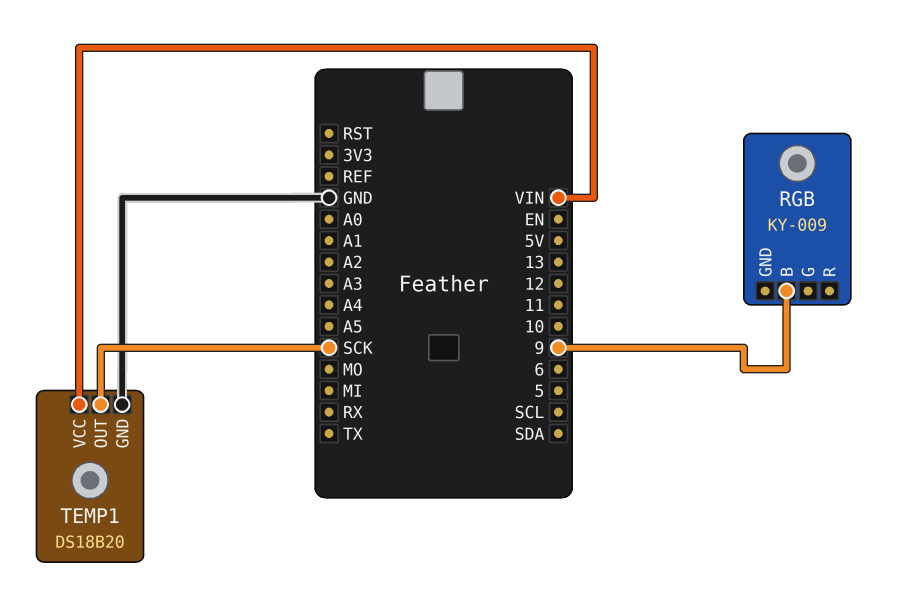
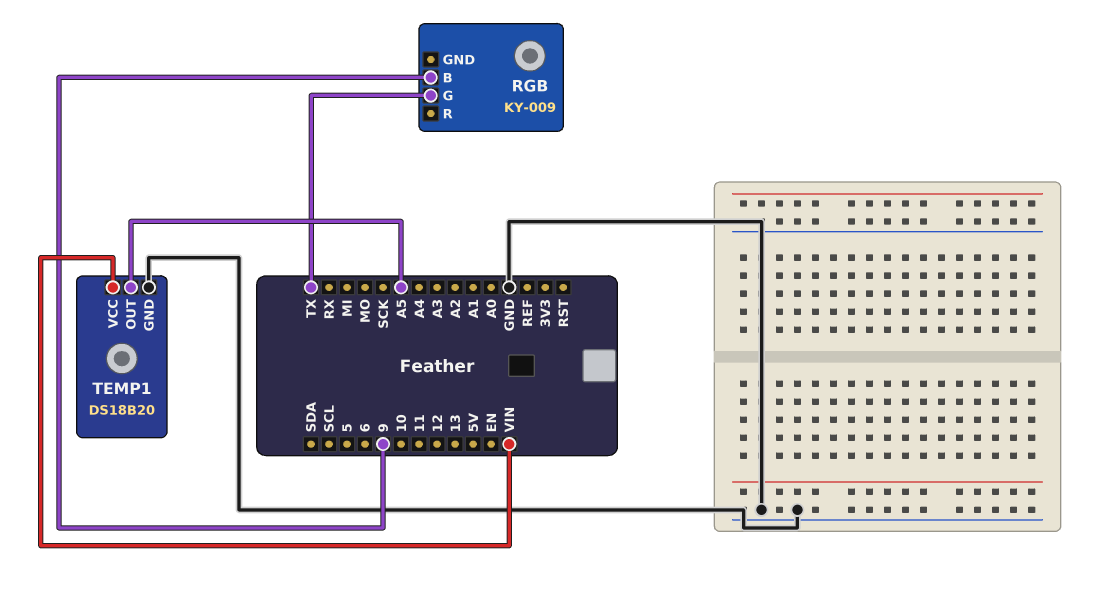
RGB pin G: none -> TX
TEMP1 pin OUT: SCK -> A5

